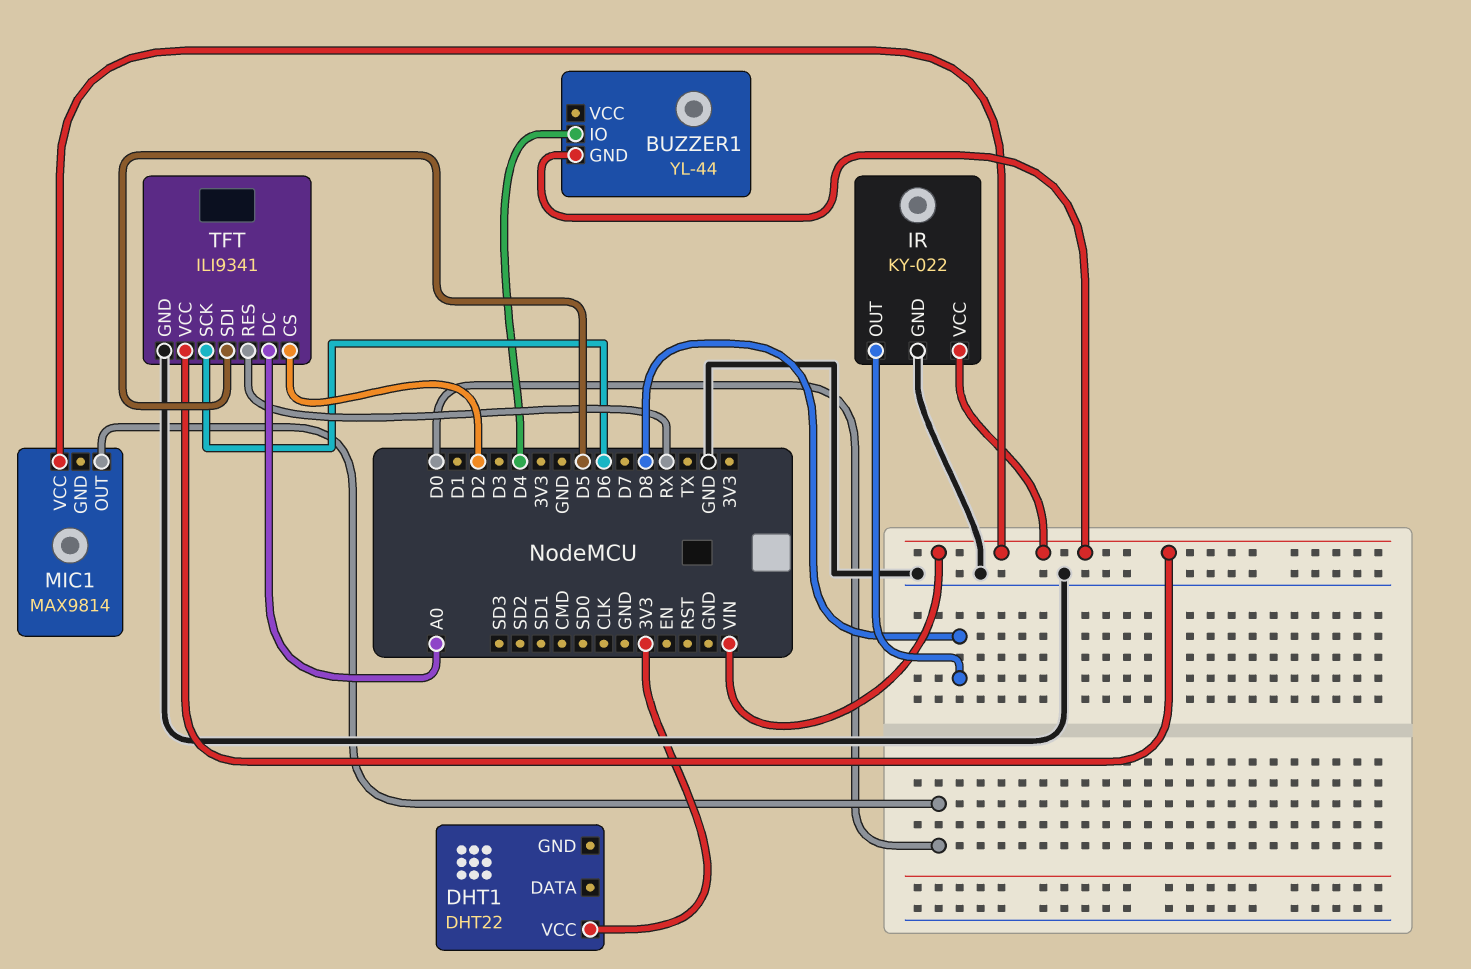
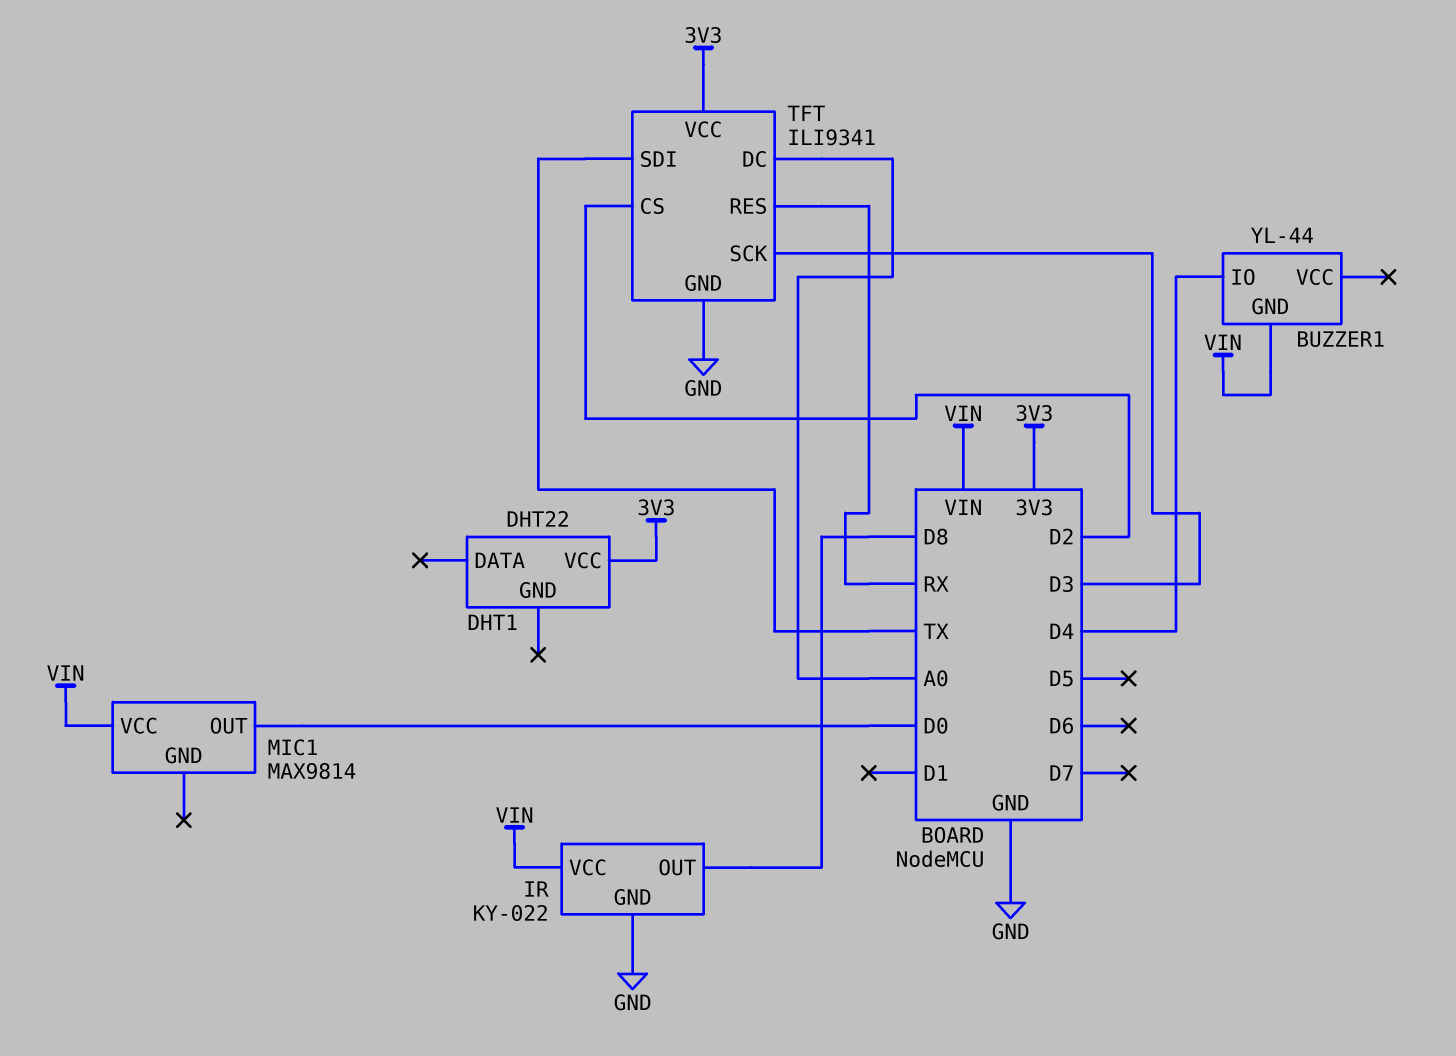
TFT pin SCK: D6 -> D3
TFT pin SDI: D5 -> TX
TFT pin VCC: VIN -> 3V3

